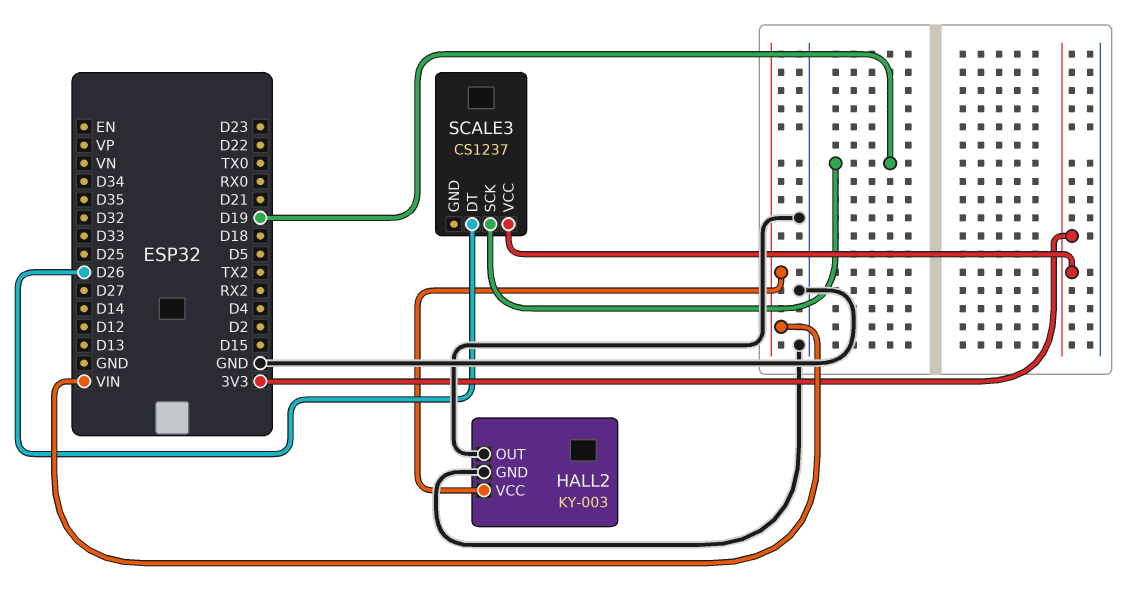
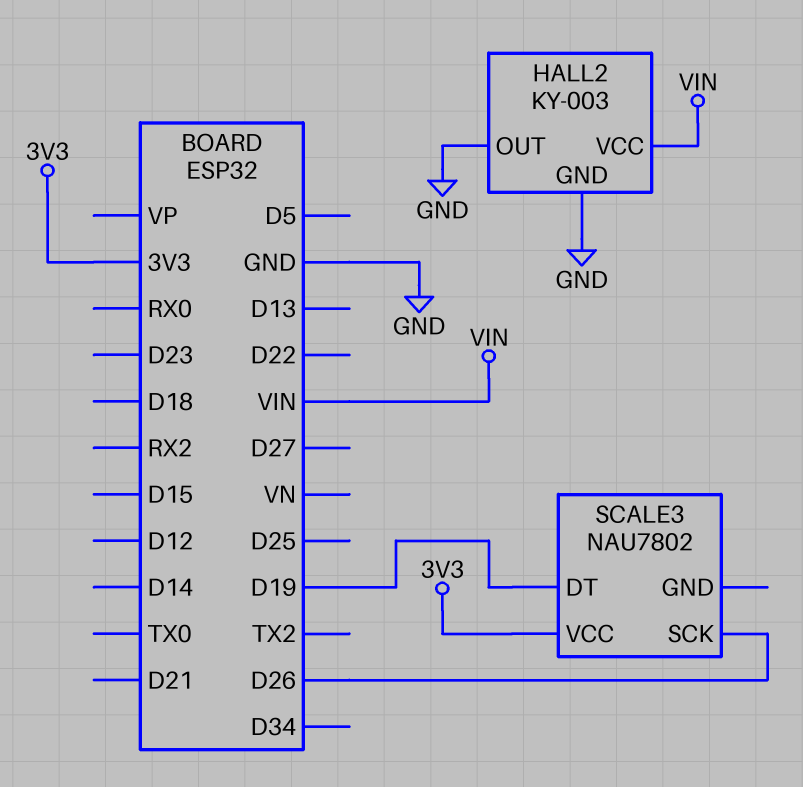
SCALE3: CS1237 -> NAU7802
SCALE3 pin DT: D26 -> D19
SCALE3 pin SCK: D19 -> D26

